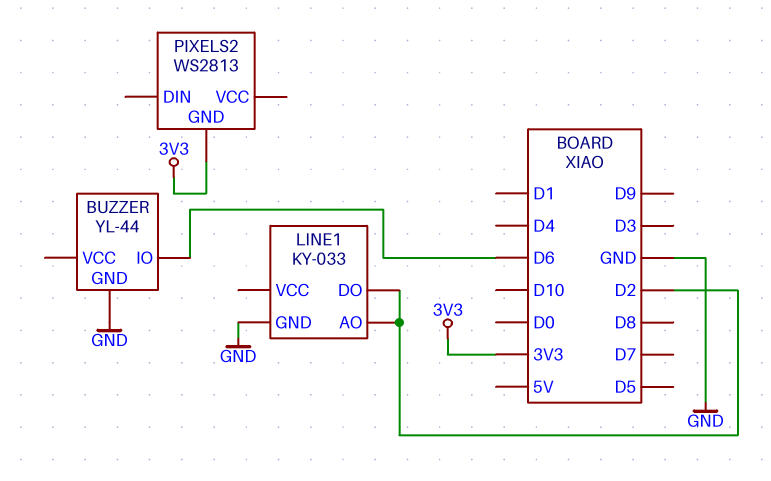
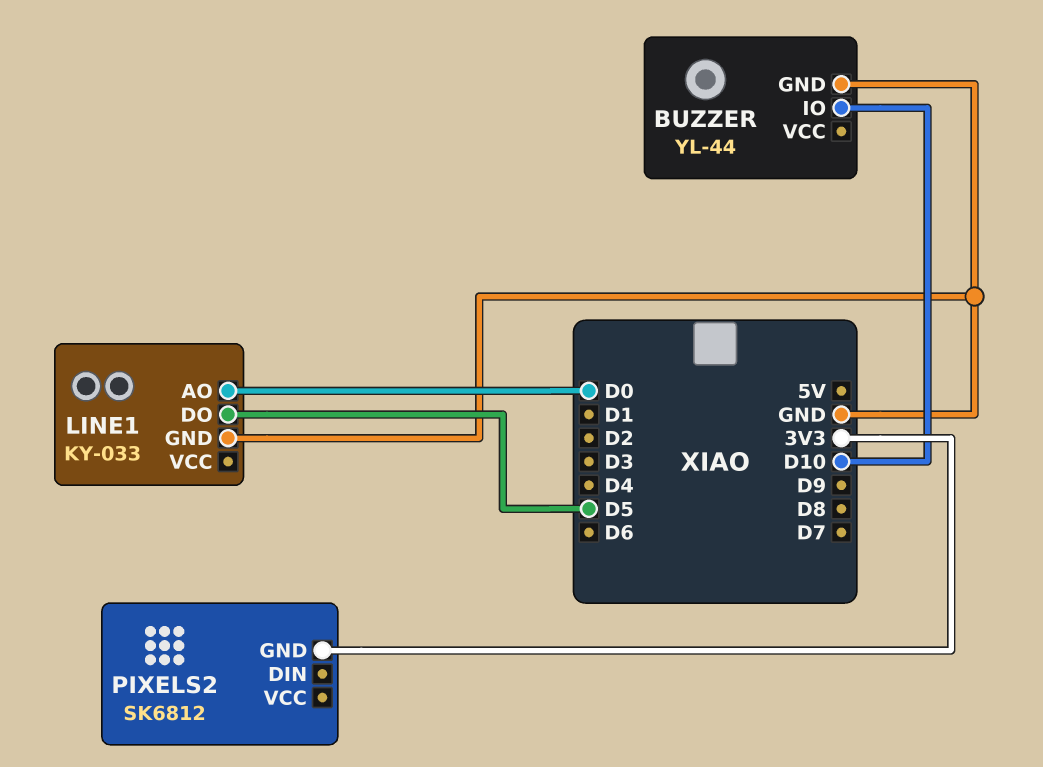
BUZZER pin IO: D6 -> D10
LINE1 pin AO: D2 -> D0
LINE1 pin DO: D2 -> D5
PIXELS2: WS2813 -> SK6812

